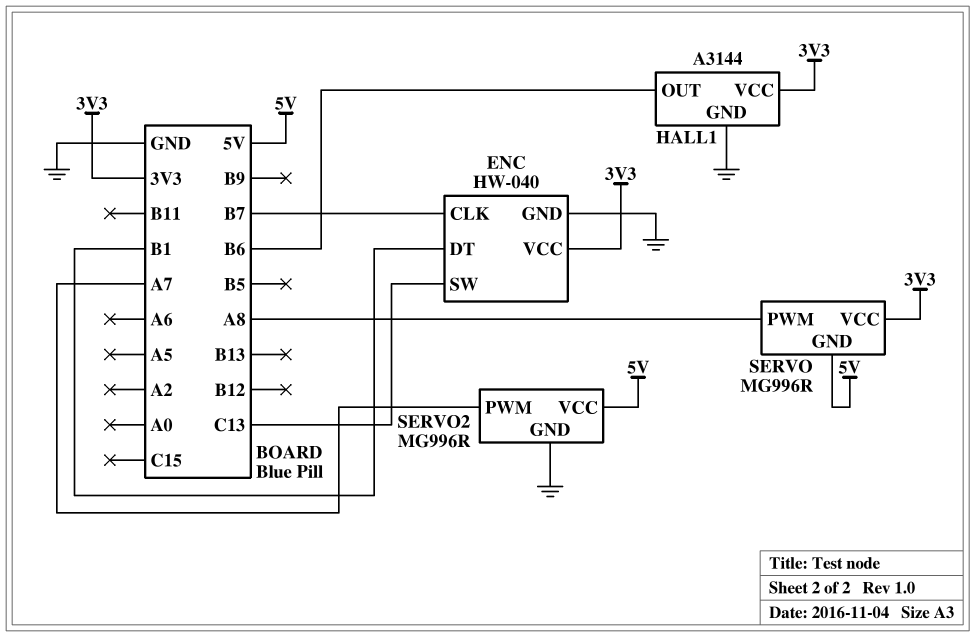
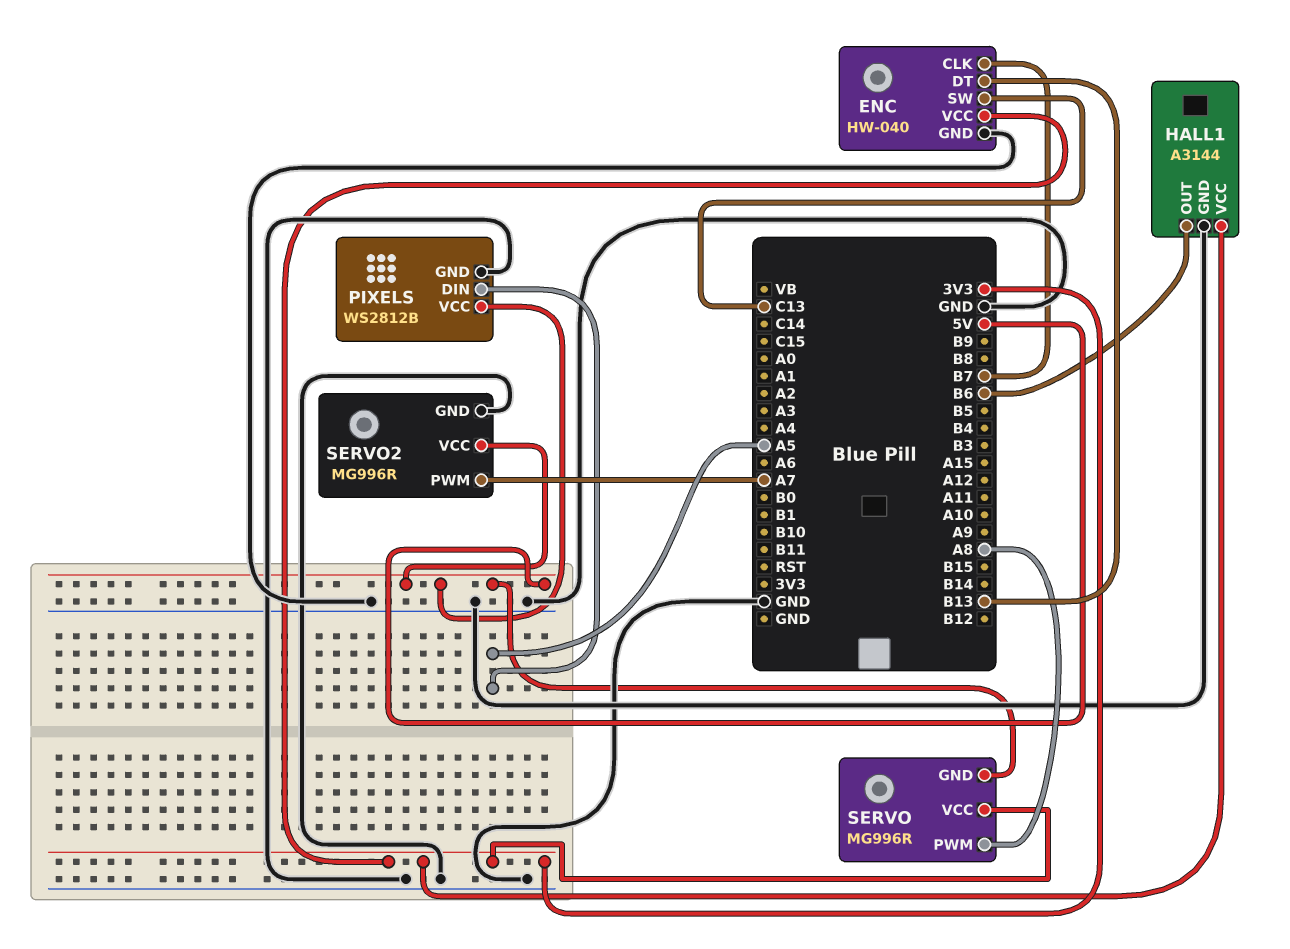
ENC pin DT: B1 -> B13
PIXELS: none -> WS2812B
PIXELS pin DIN: none -> A5
PIXELS pin GND: none -> GND
PIXELS pin VCC: none -> 5V

